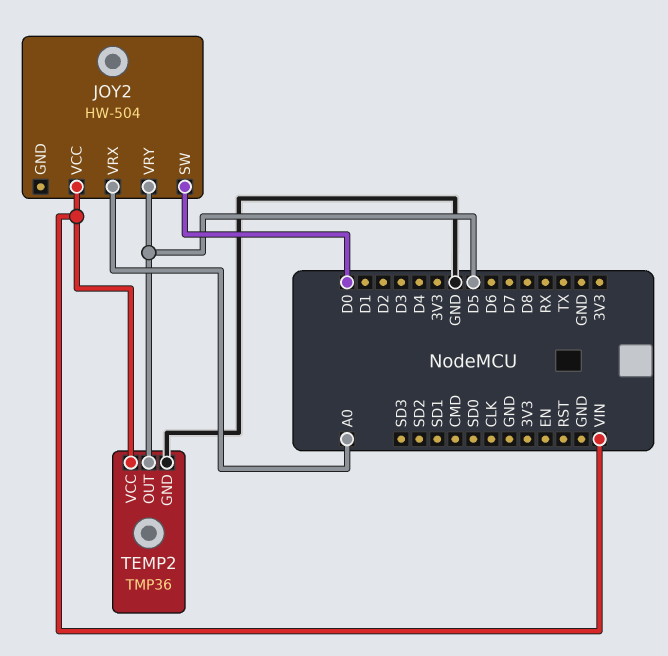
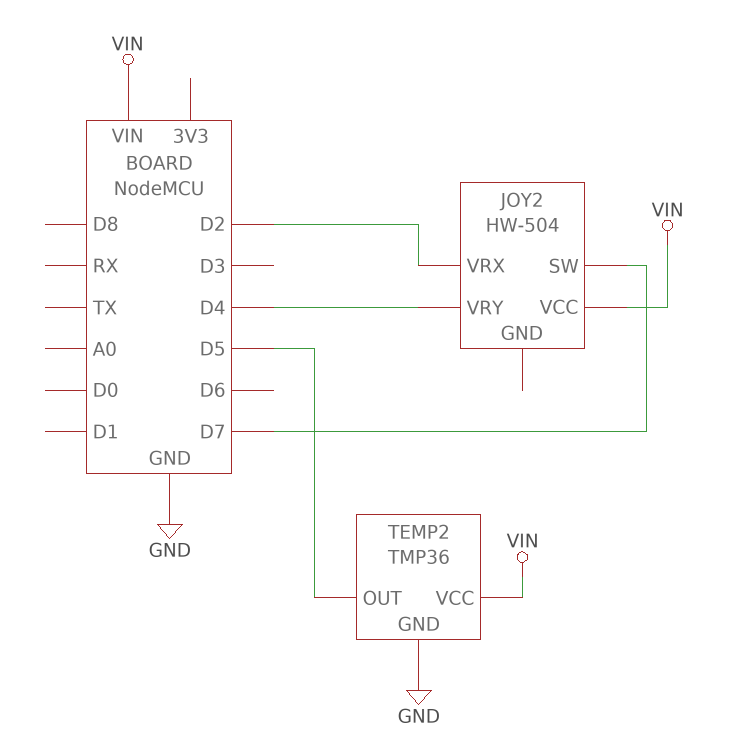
JOY2 pin SW: D0 -> D7
JOY2 pin VRX: A0 -> D2
JOY2 pin VRY: D5 -> D4

